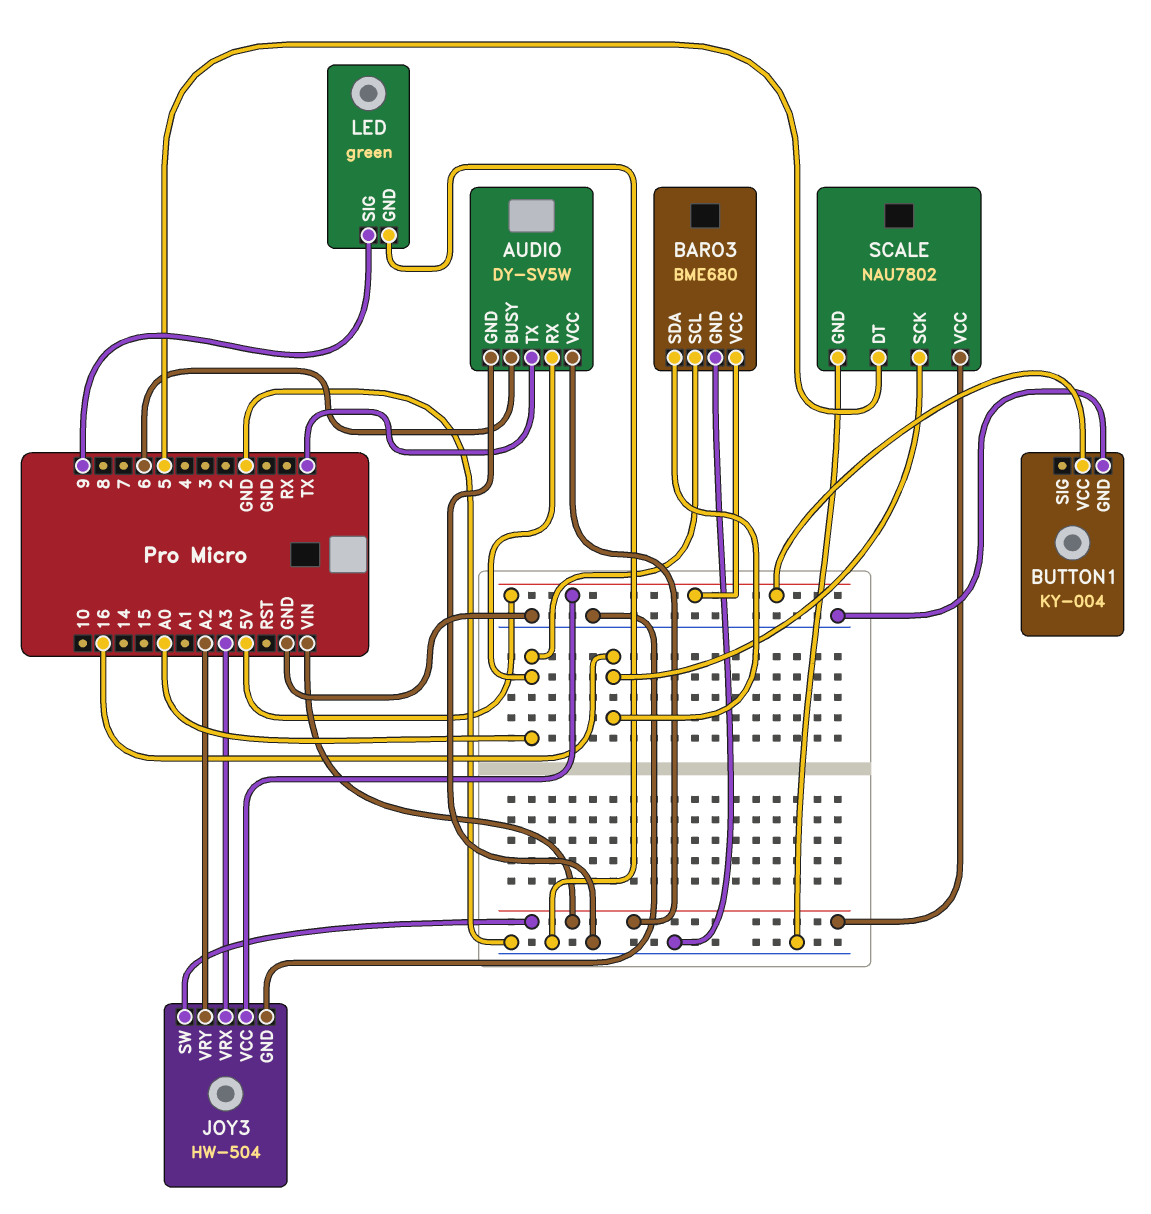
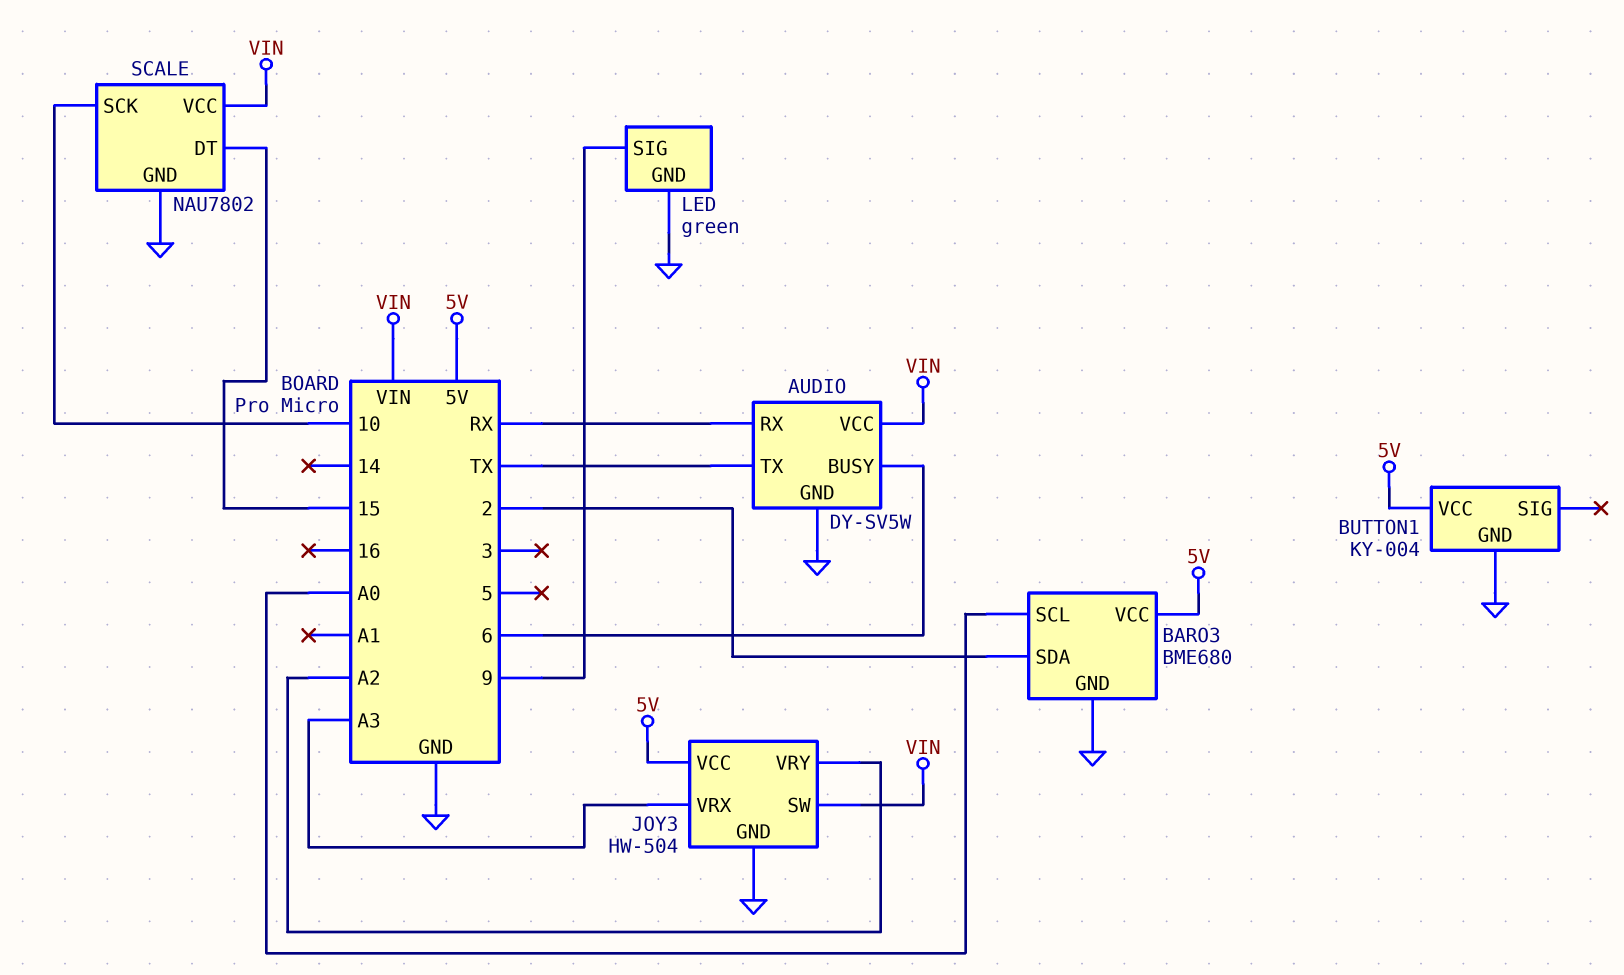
AUDIO pin RX: A0 -> RX
BARO3 pin SDA: 16 -> 2
SCALE pin DT: 5 -> 15
SCALE pin SCK: 16 -> 10

